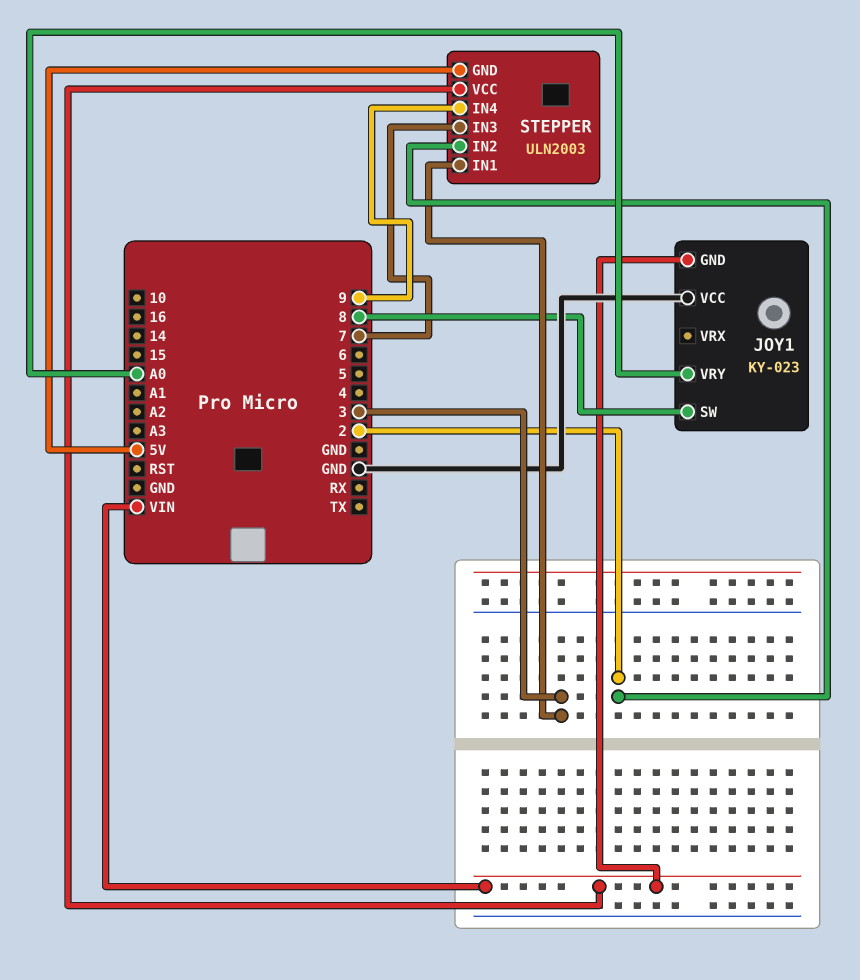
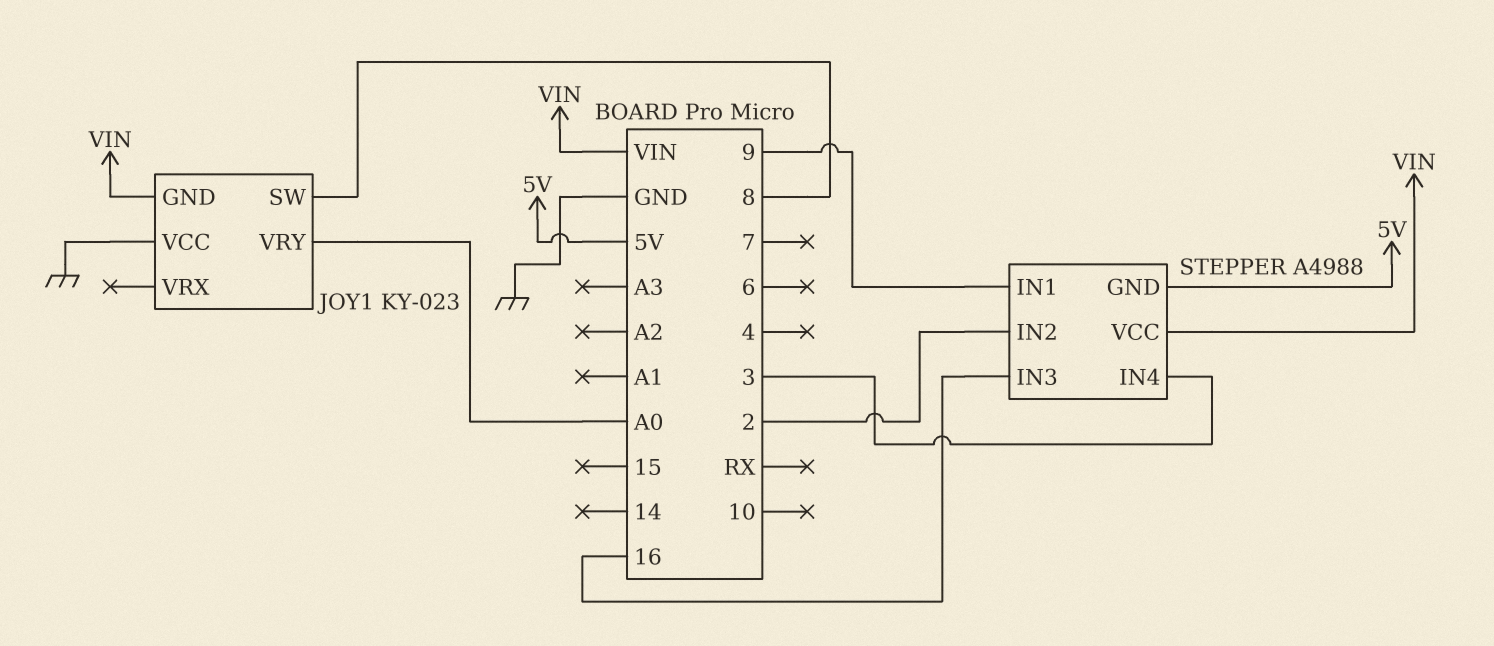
STEPPER: ULN2003 -> A4988
STEPPER pin IN1: 3 -> 9
STEPPER pin IN3: 7 -> 16
STEPPER pin IN4: 9 -> 3

